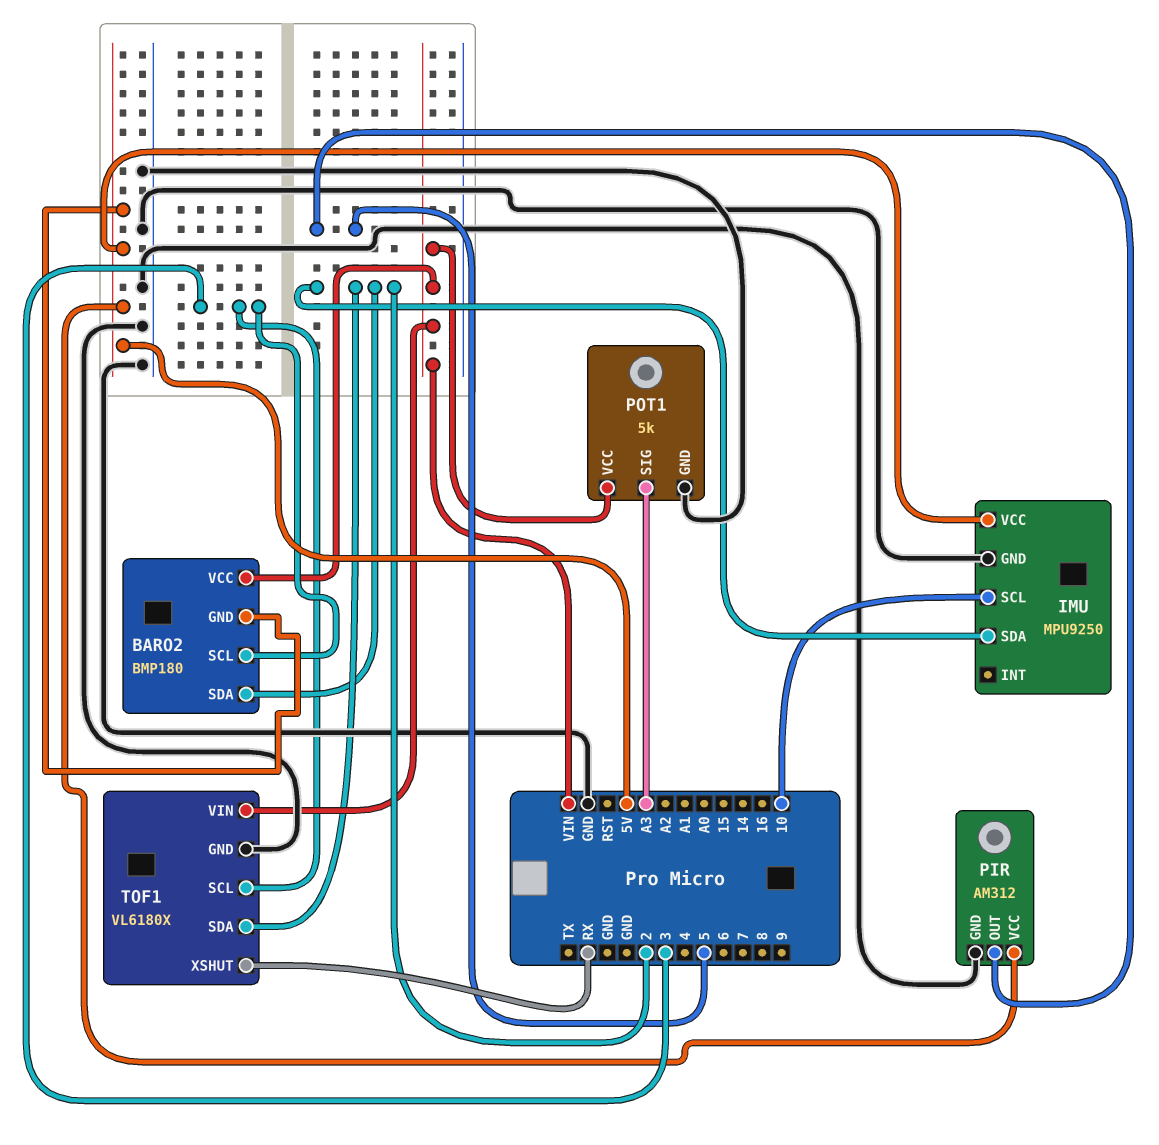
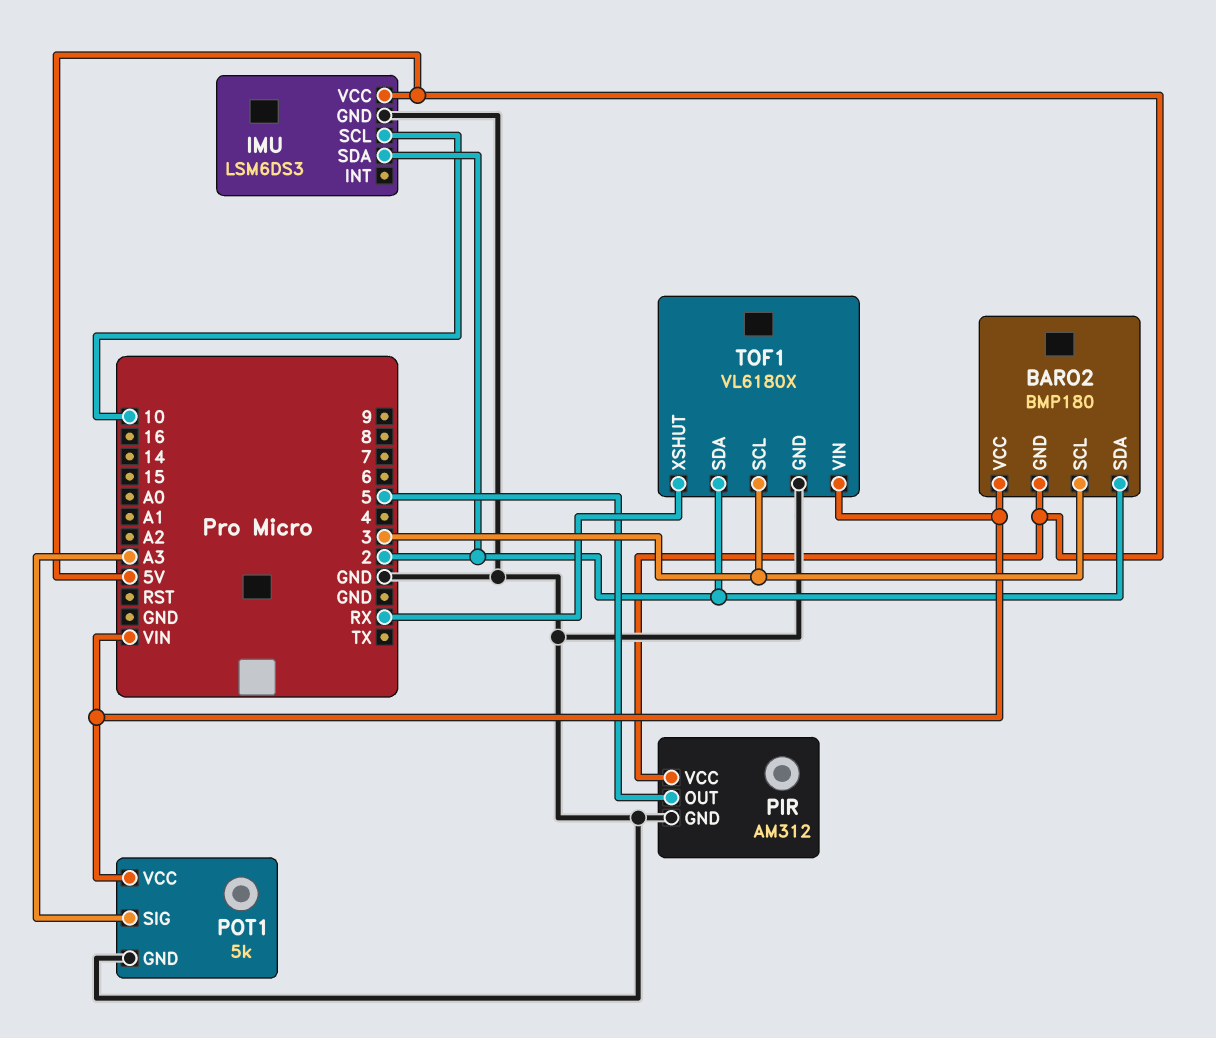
IMU: MPU9250 -> LSM6DS3

